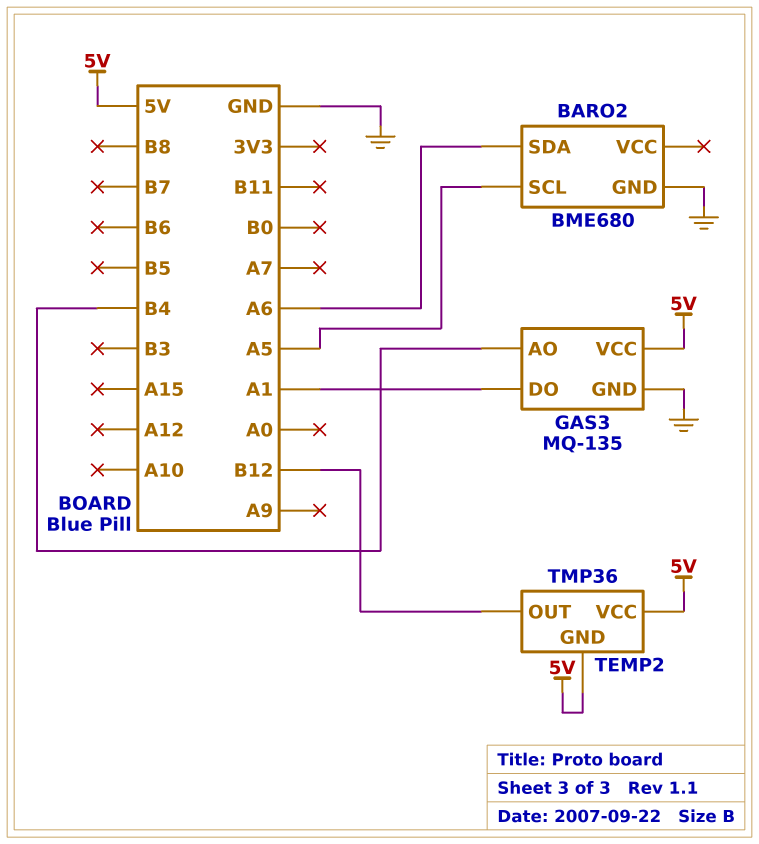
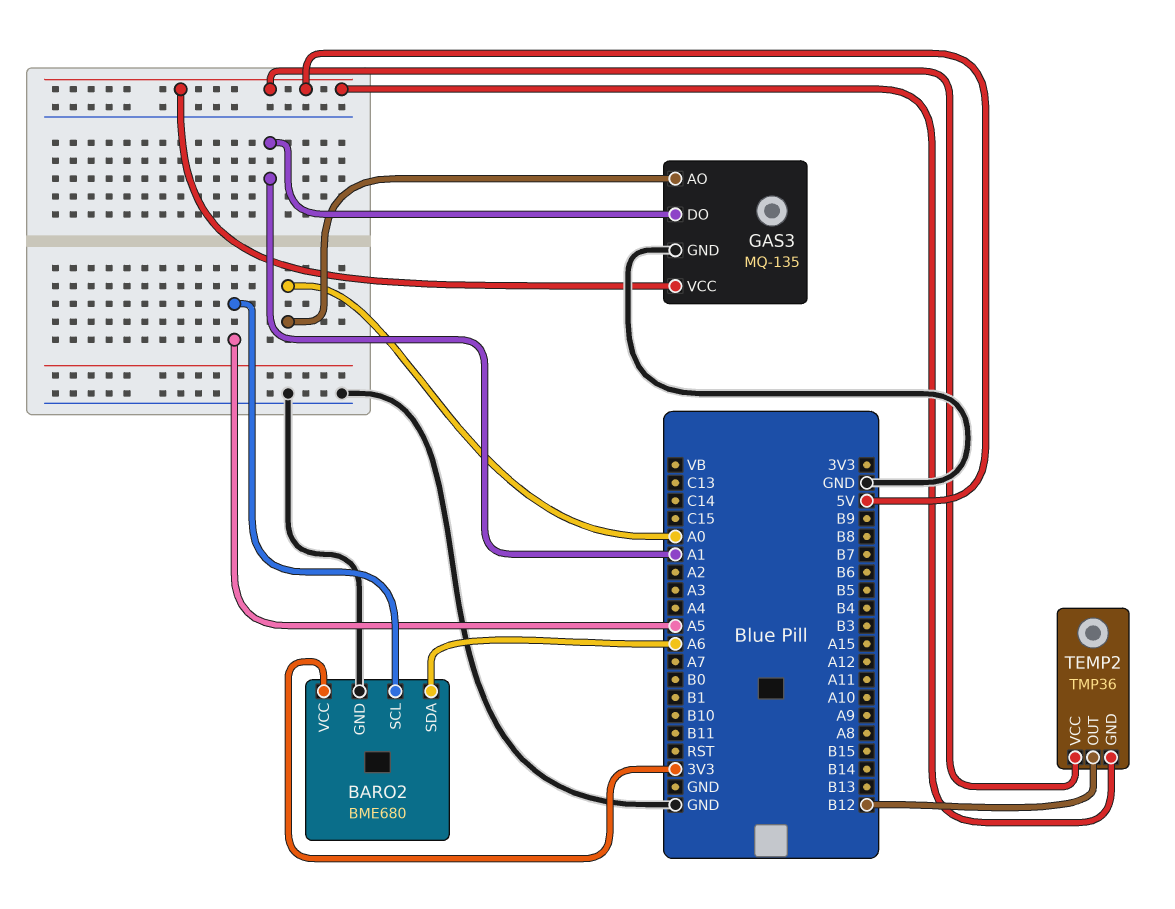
BARO2 pin VCC: none -> 3V3
GAS3 pin AO: B4 -> A0

